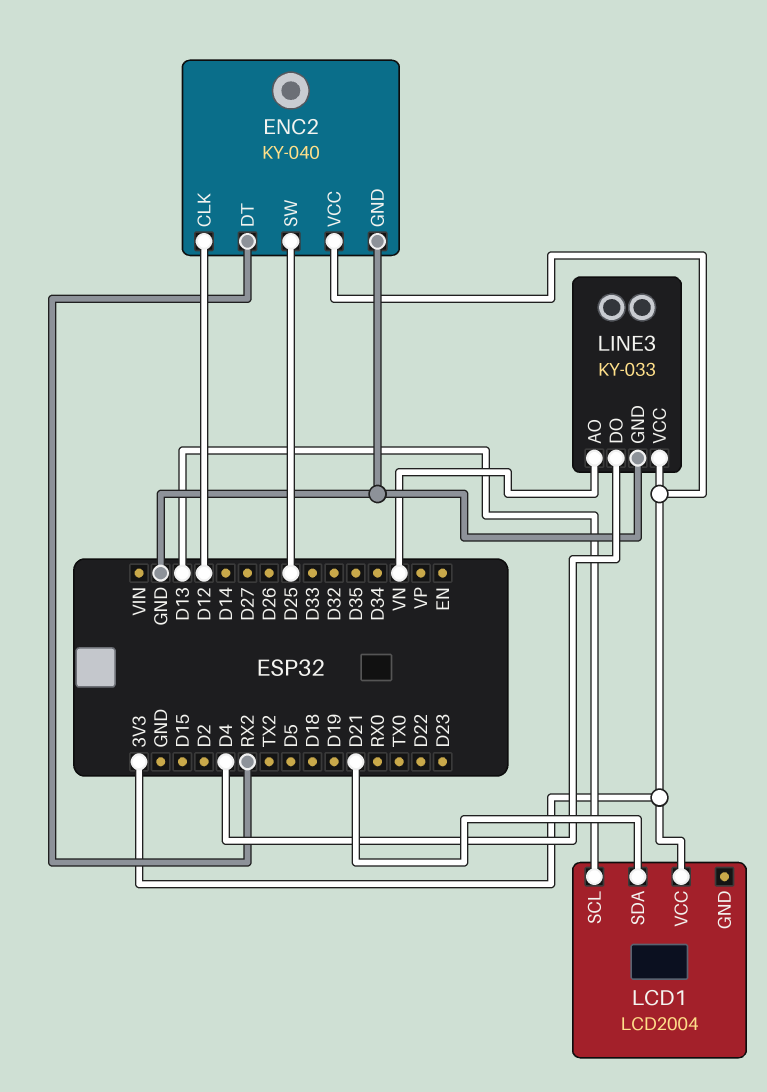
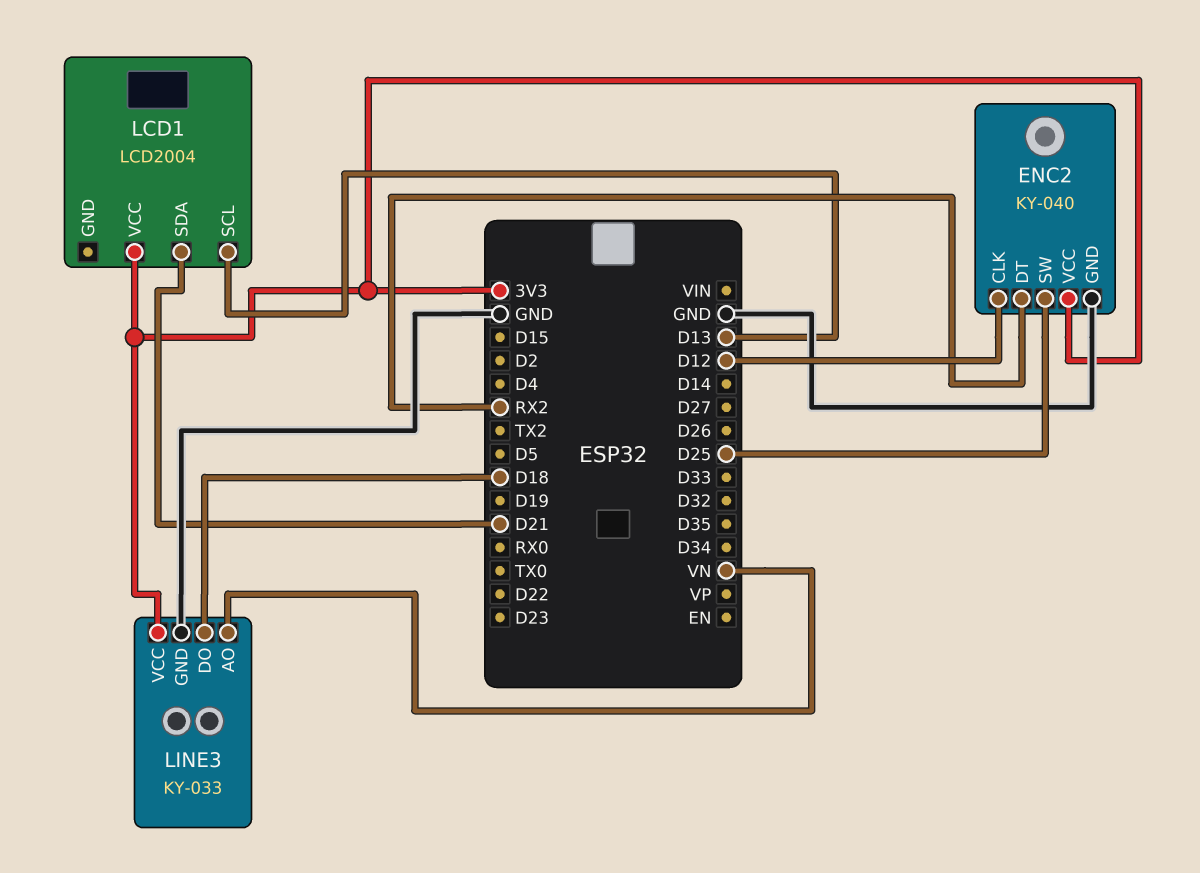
LINE3 pin DO: D4 -> D18

